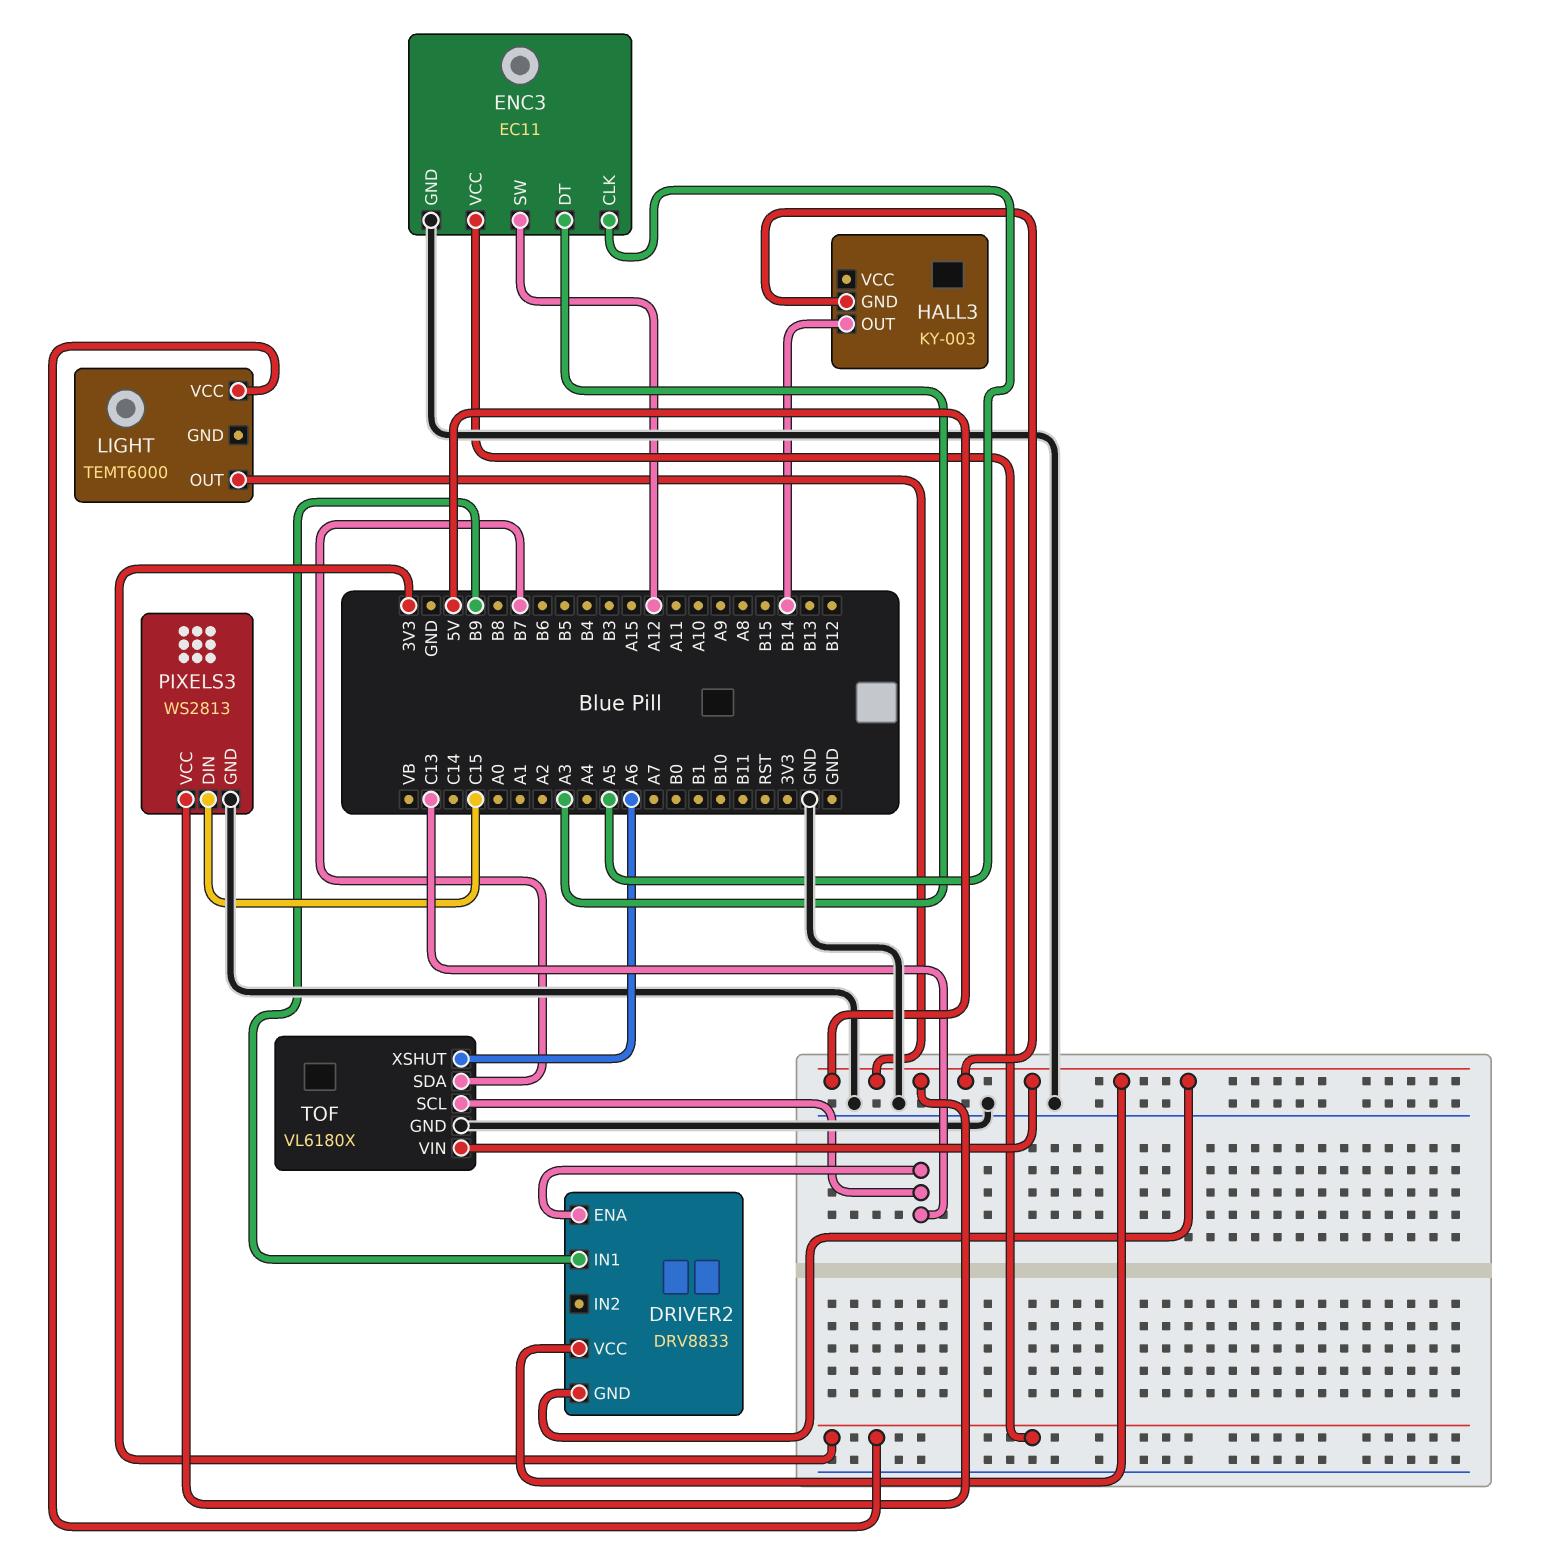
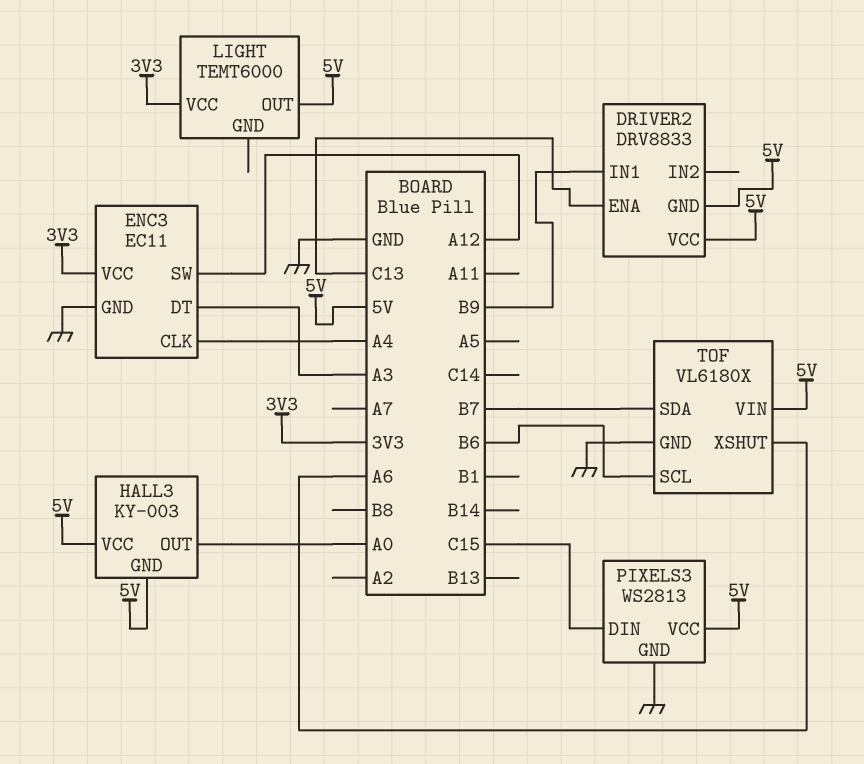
ENC3 pin CLK: A5 -> A4
HALL3 pin OUT: B14 -> A0
HALL3 pin VCC: none -> 5V
TOF pin SCL: C13 -> B6

